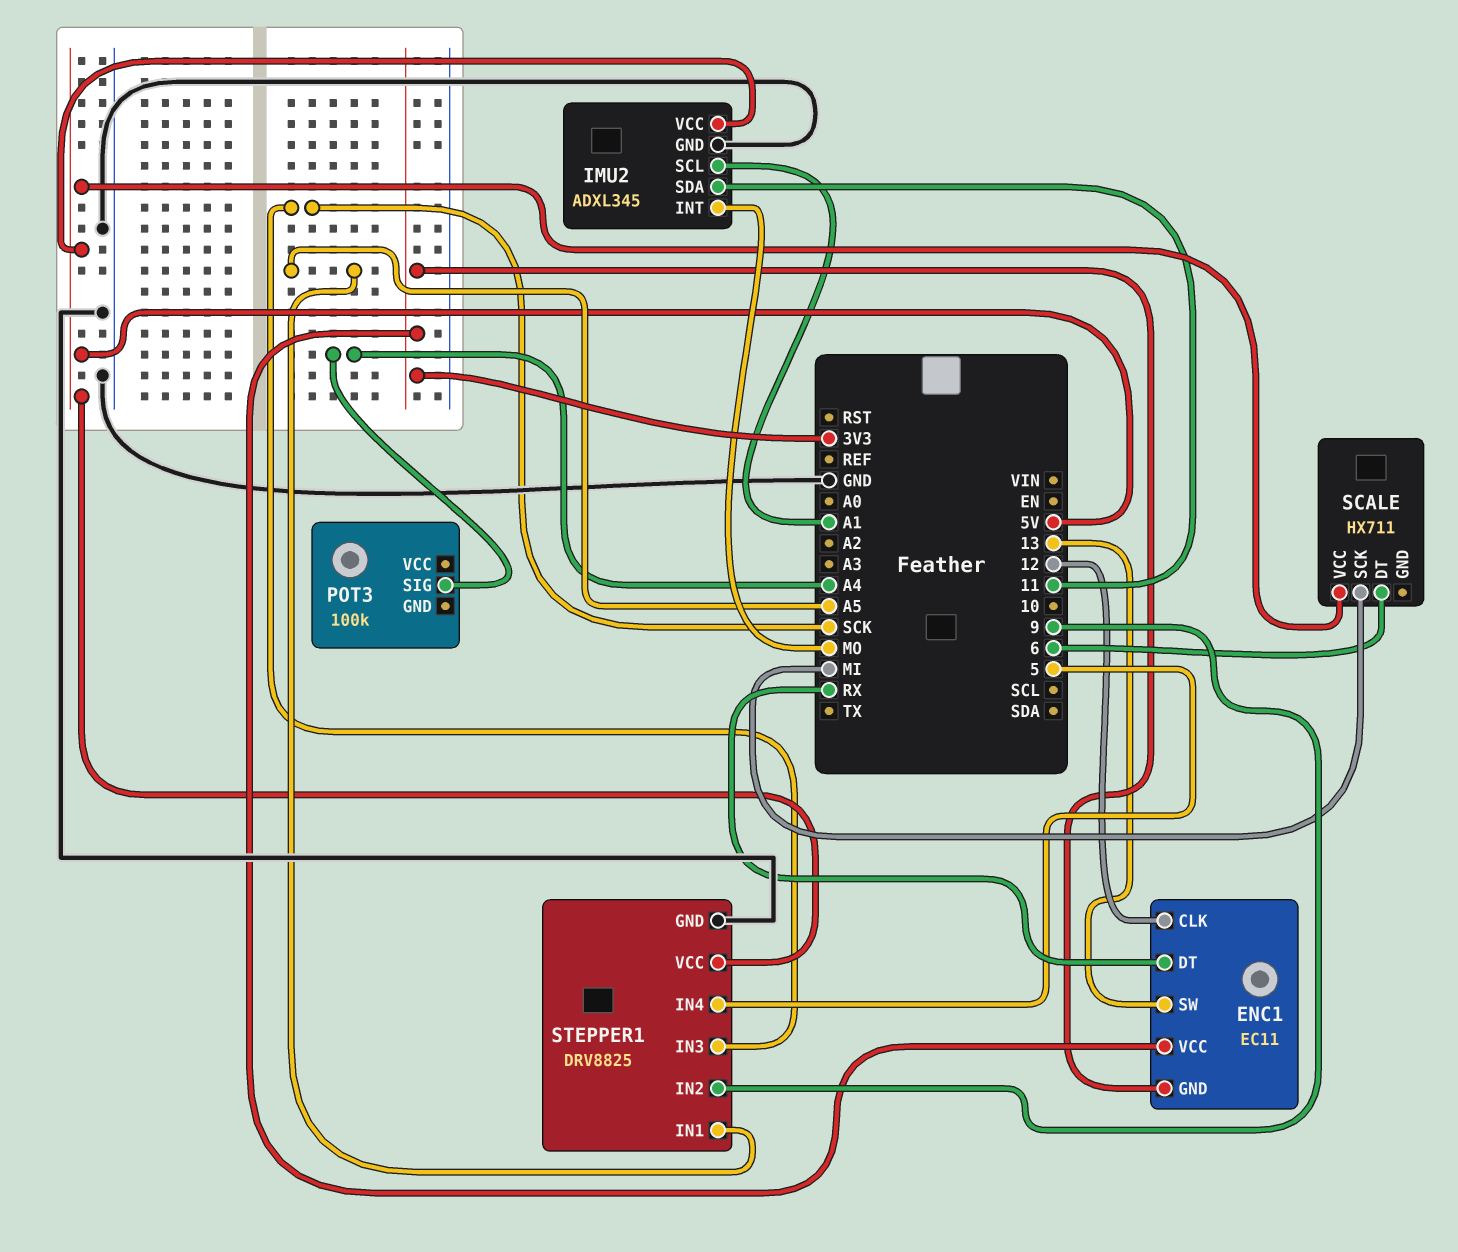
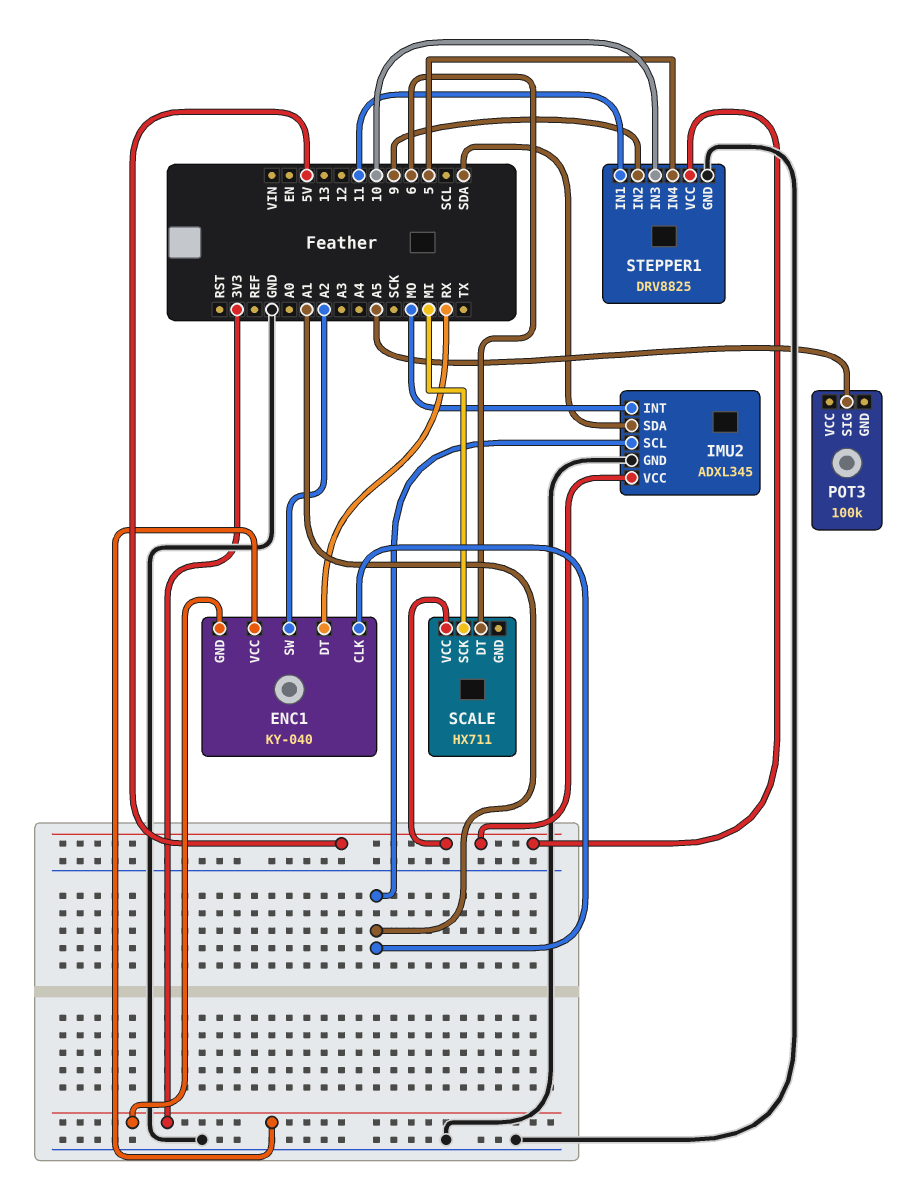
ENC1: EC11 -> KY-040
ENC1 pin CLK: 12 -> A1
ENC1 pin SW: 13 -> A2
IMU2 pin SDA: 11 -> SDA
POT3 pin SIG: A4 -> A5
STEPPER1 pin IN1: A5 -> 11
STEPPER1 pin IN3: SCK -> 10

